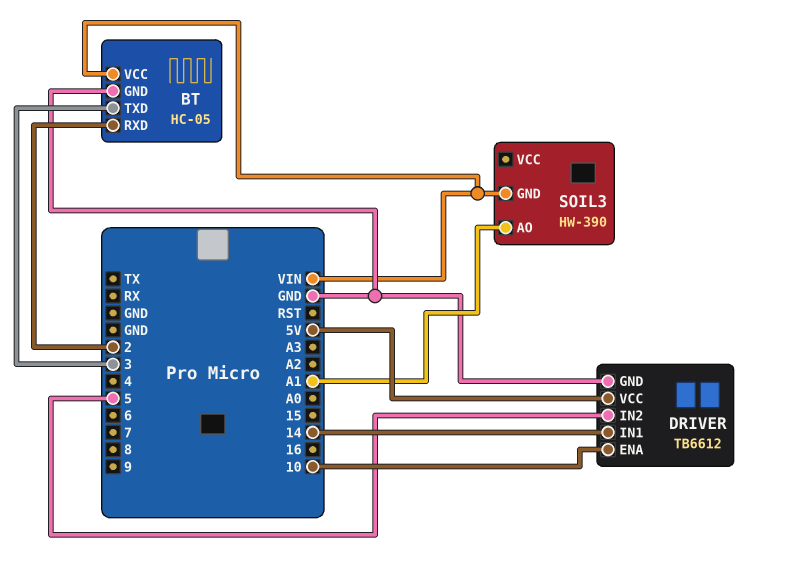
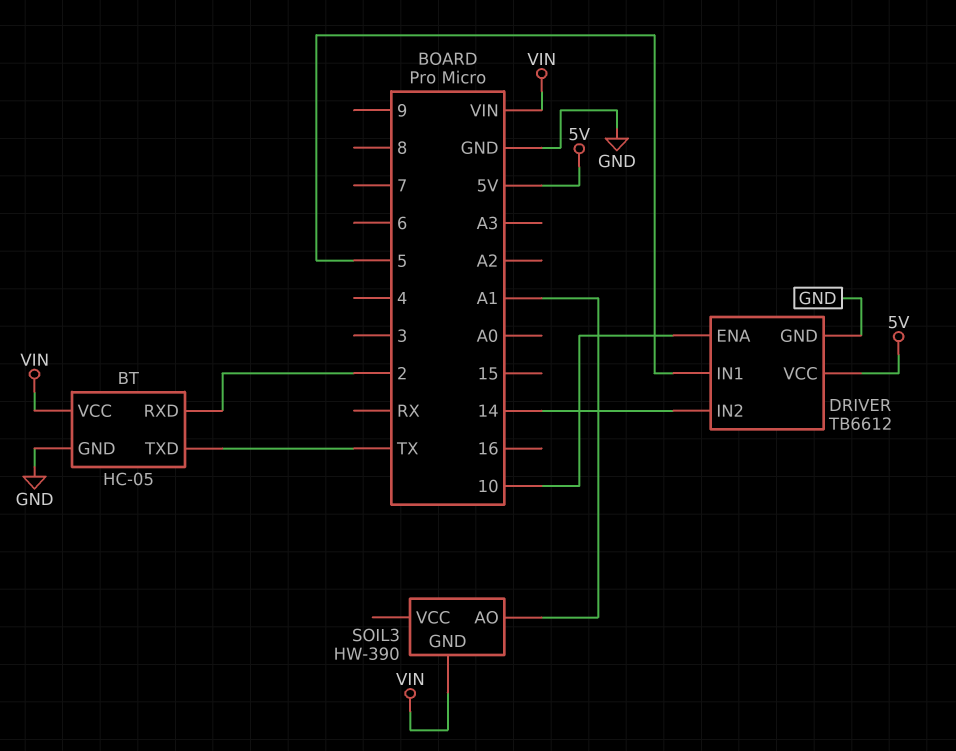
BT pin TXD: 3 -> TX
DRIVER pin IN1: 14 -> 5
DRIVER pin IN2: 5 -> 14

